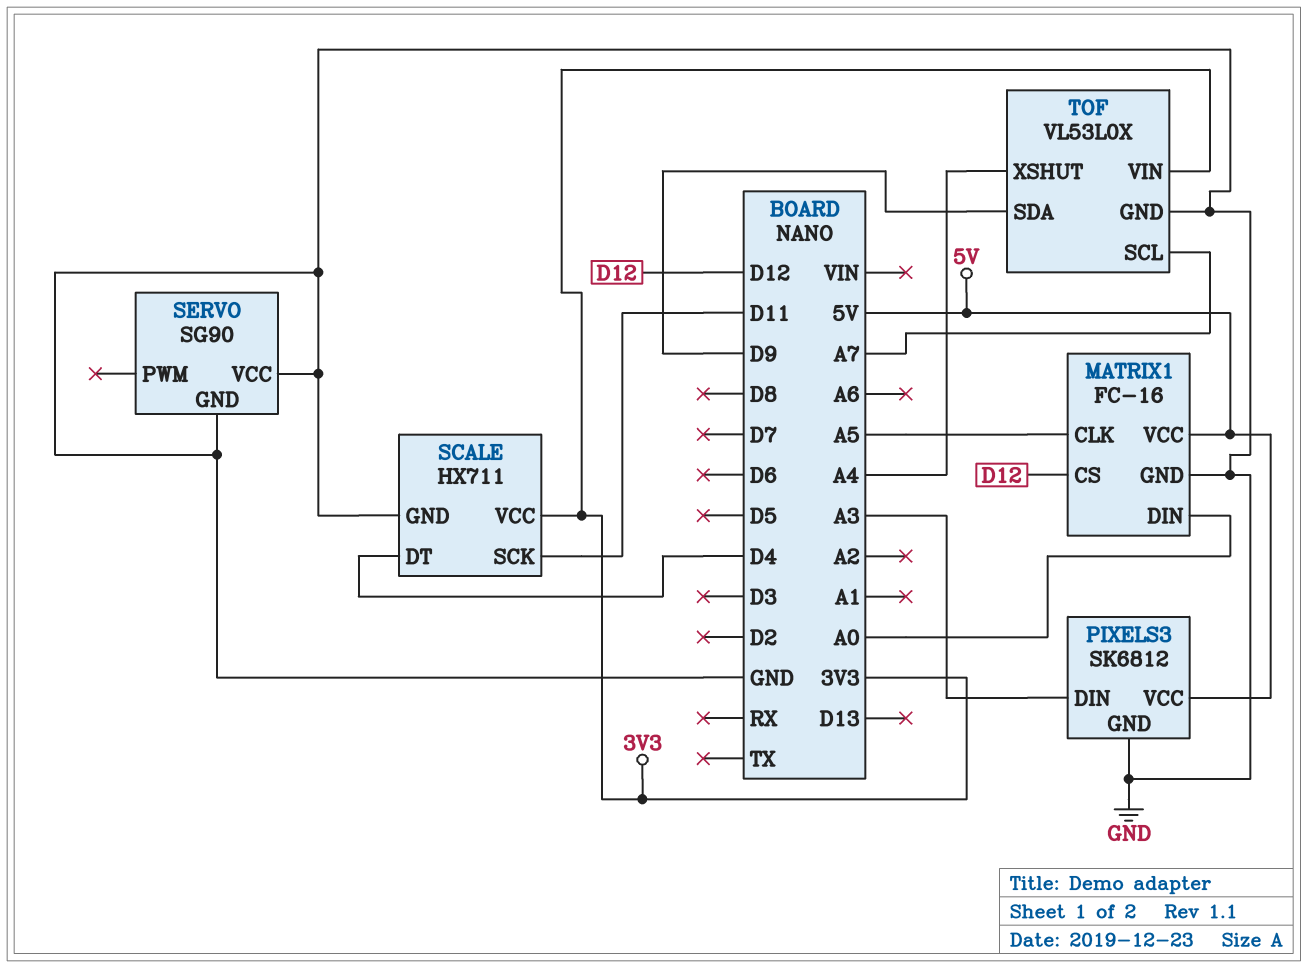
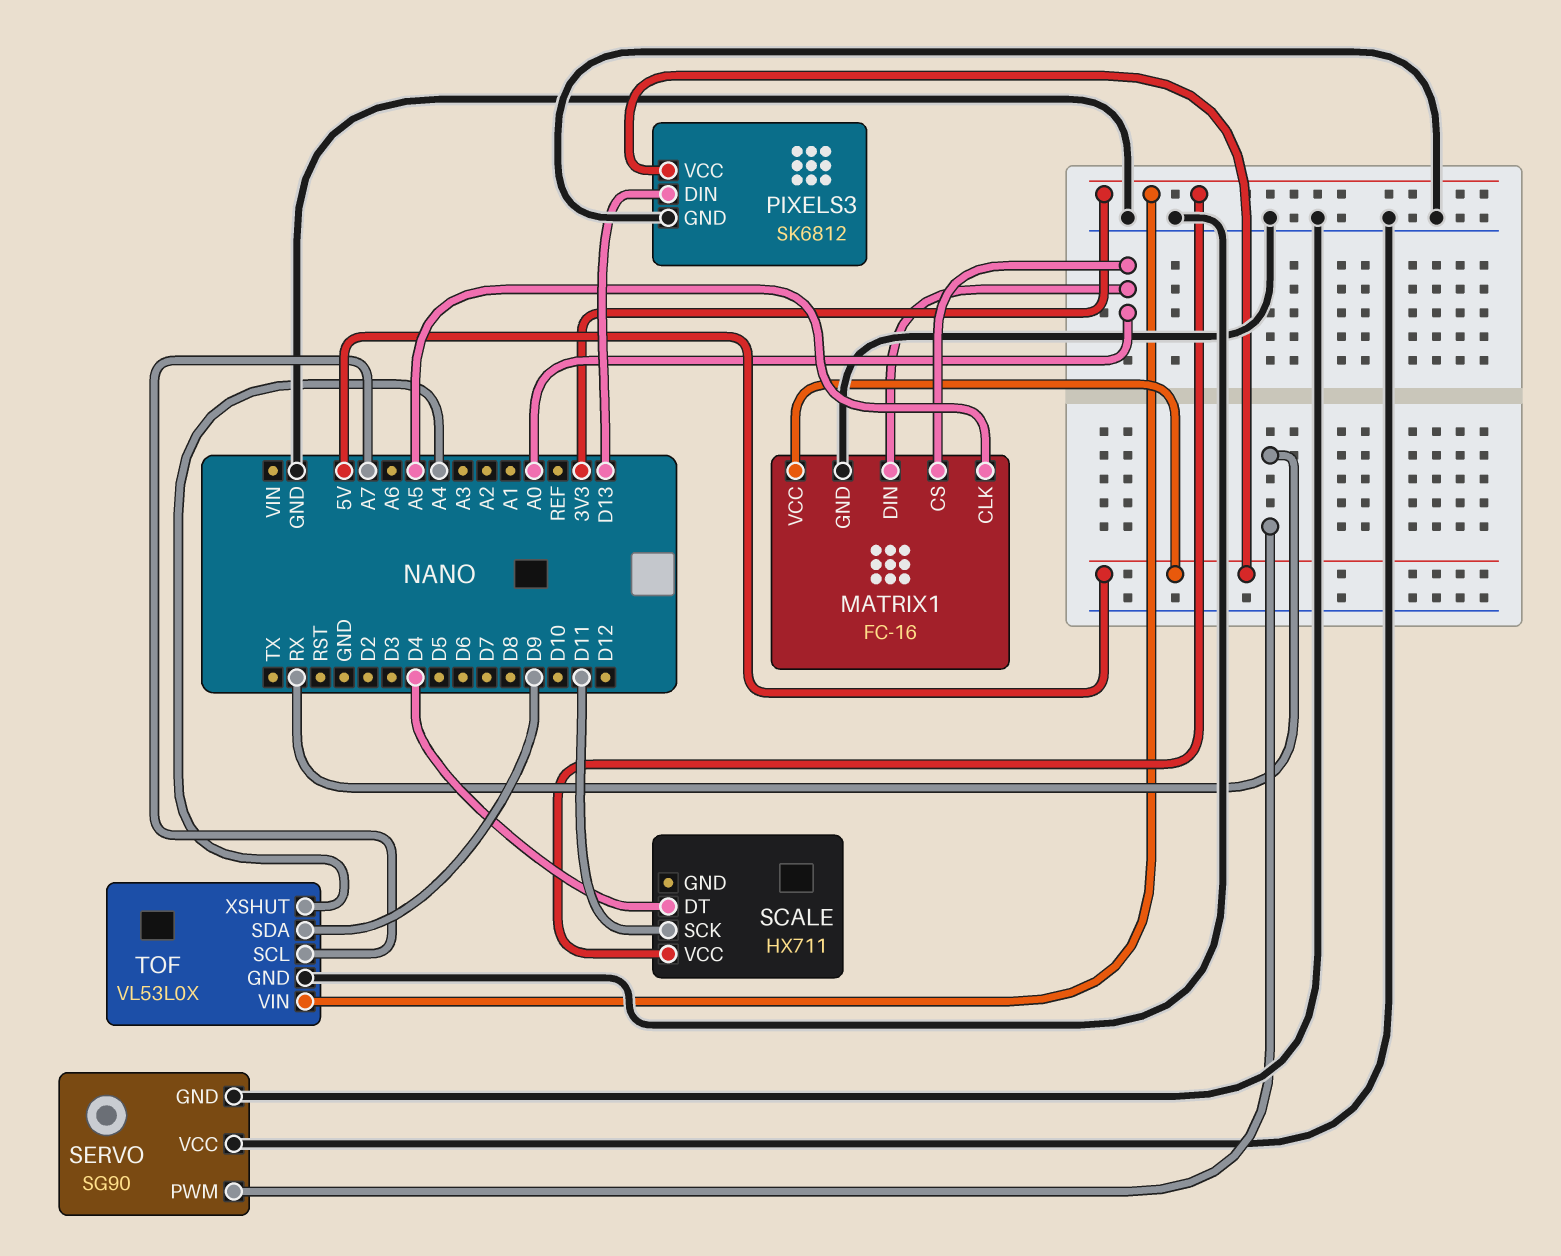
MATRIX1 pin CS: D12 -> A0
PIXELS3 pin DIN: A3 -> D13
SCALE pin GND: GND -> none
SERVO pin PWM: none -> RX

